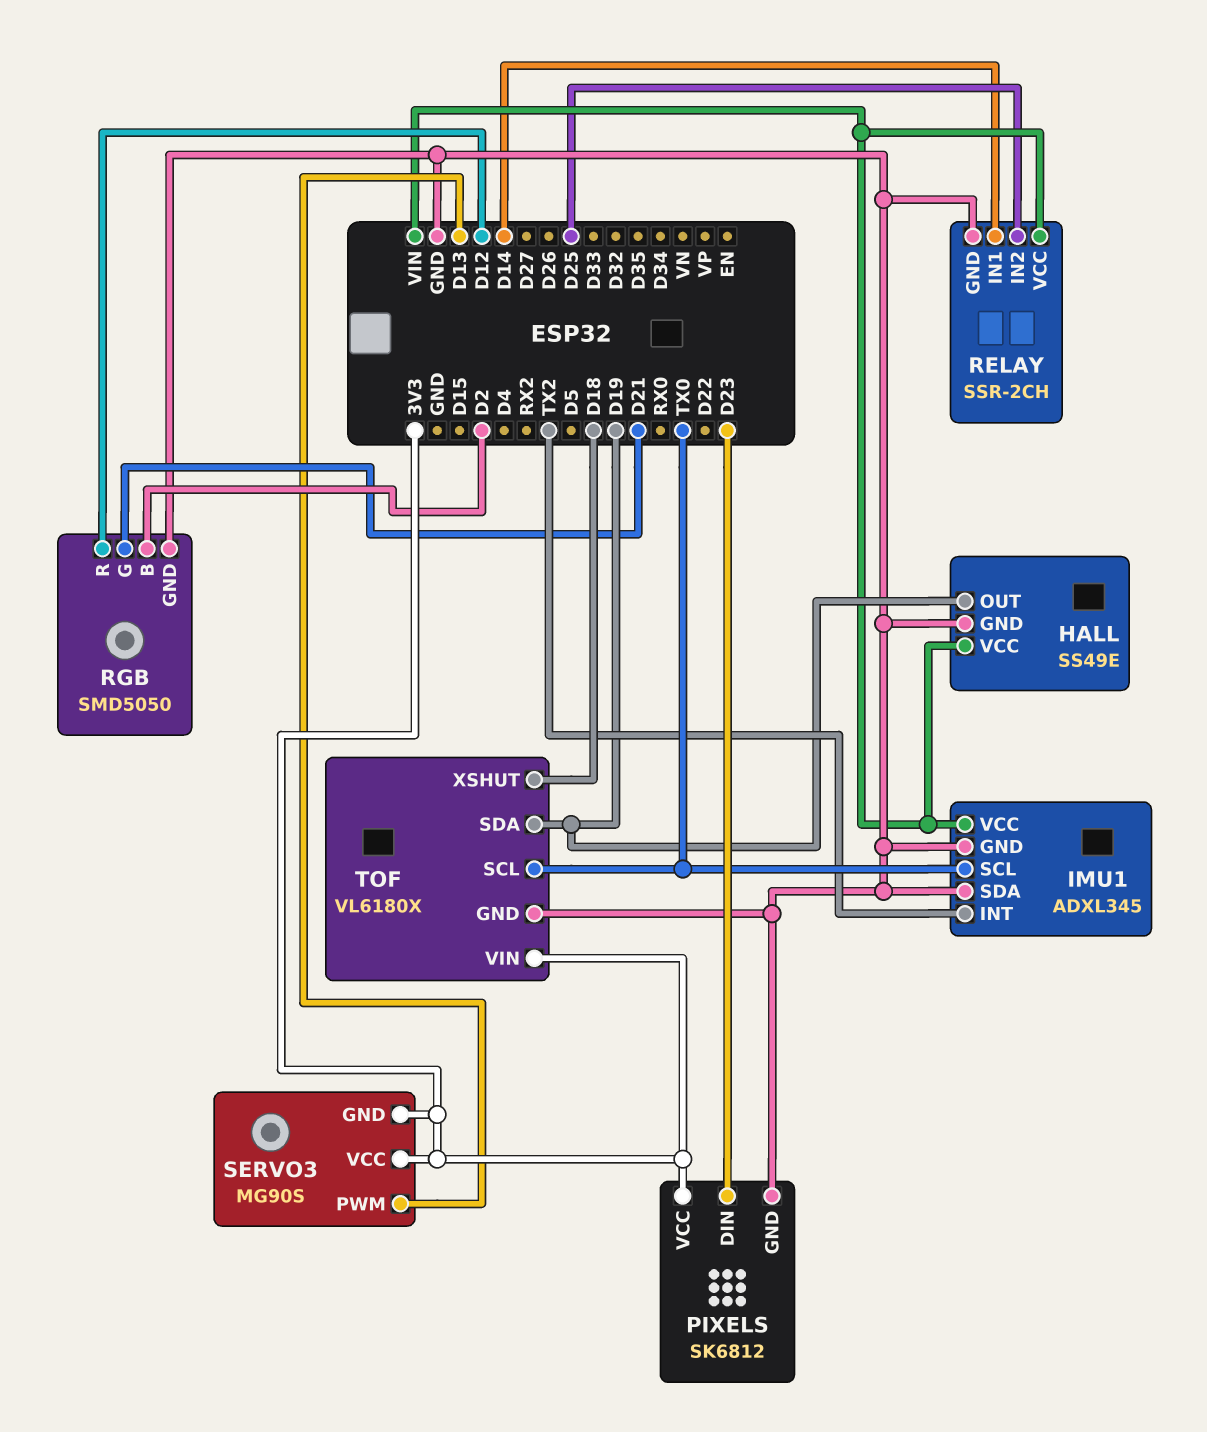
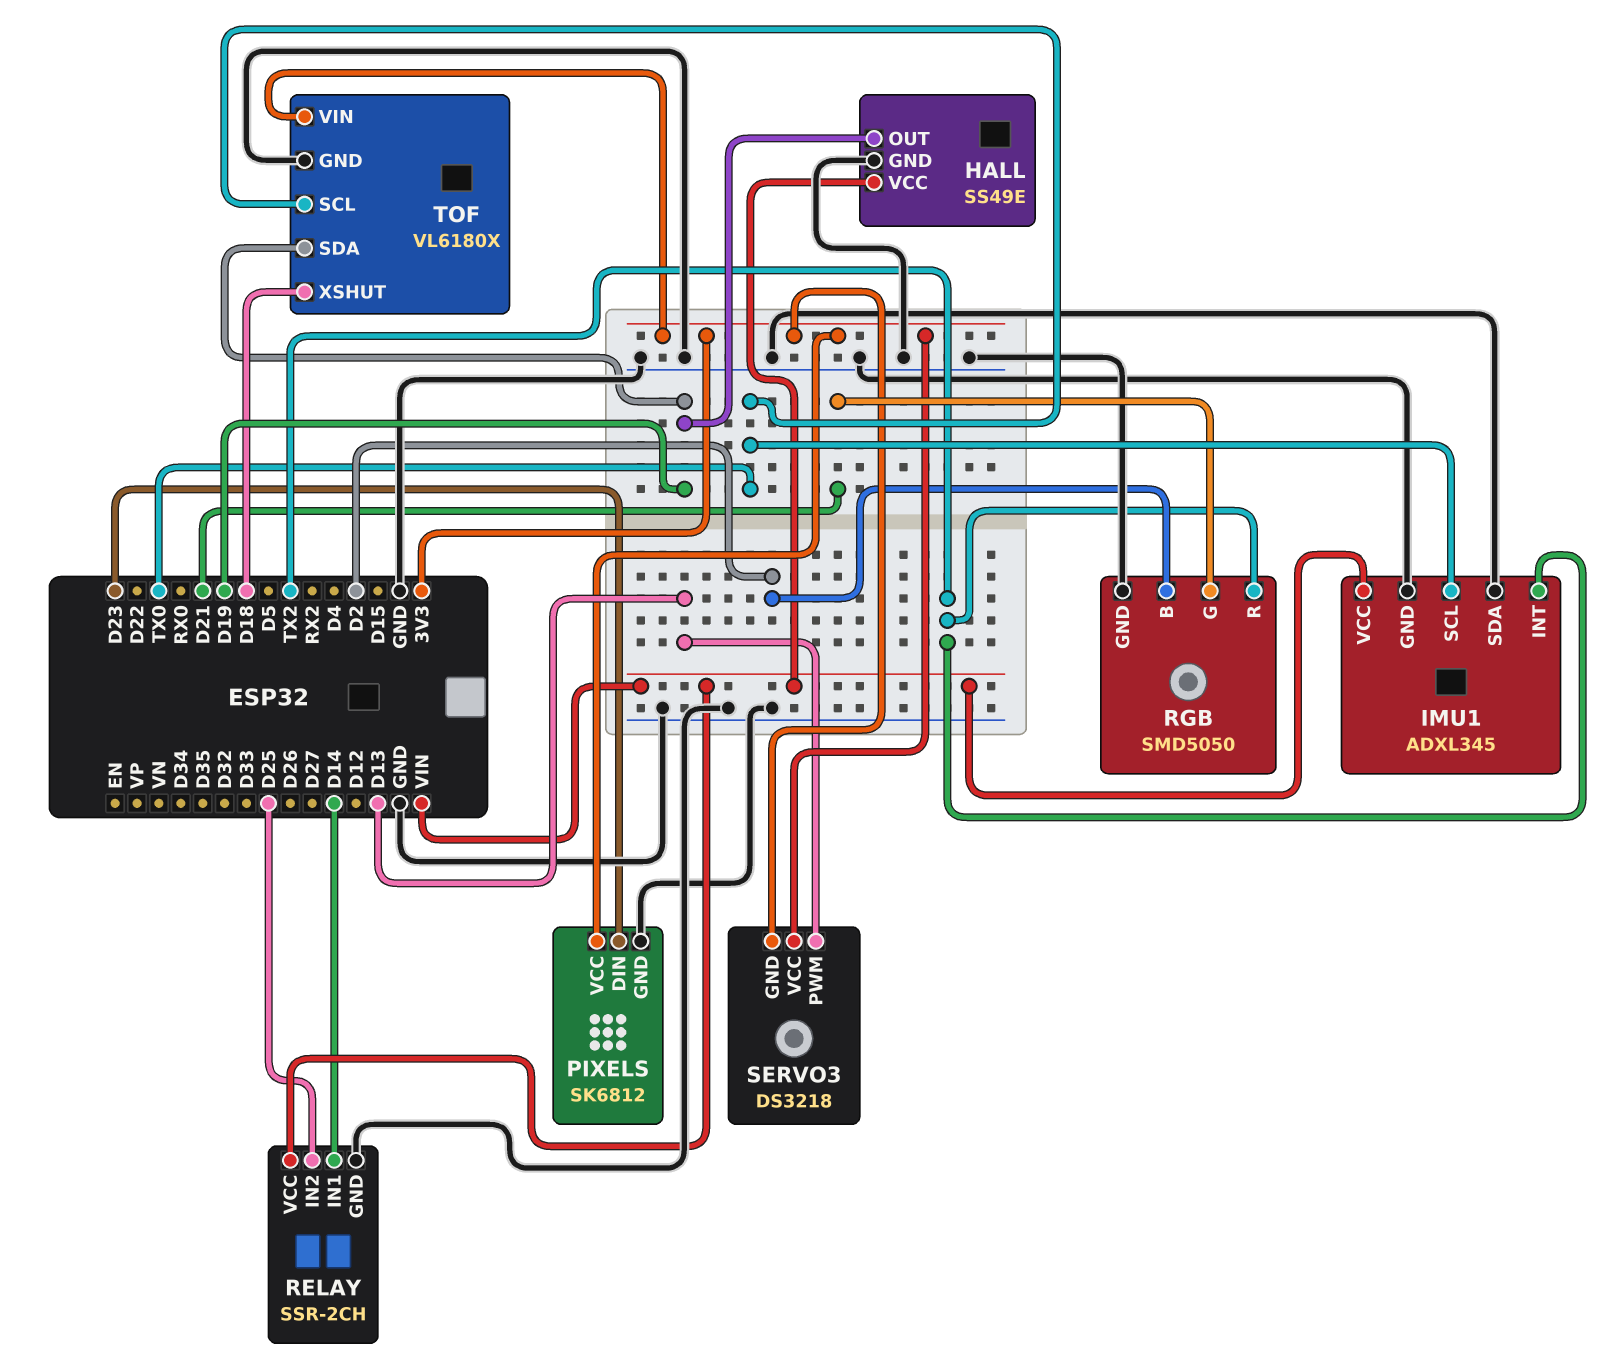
RGB pin R: D12 -> TX2
SERVO3: MG90S -> DS3218

